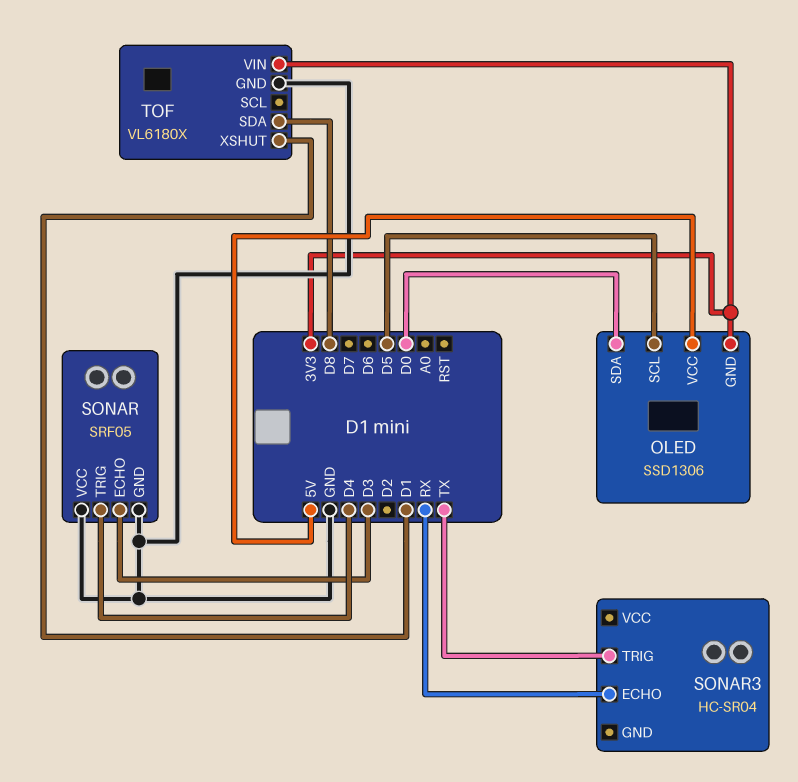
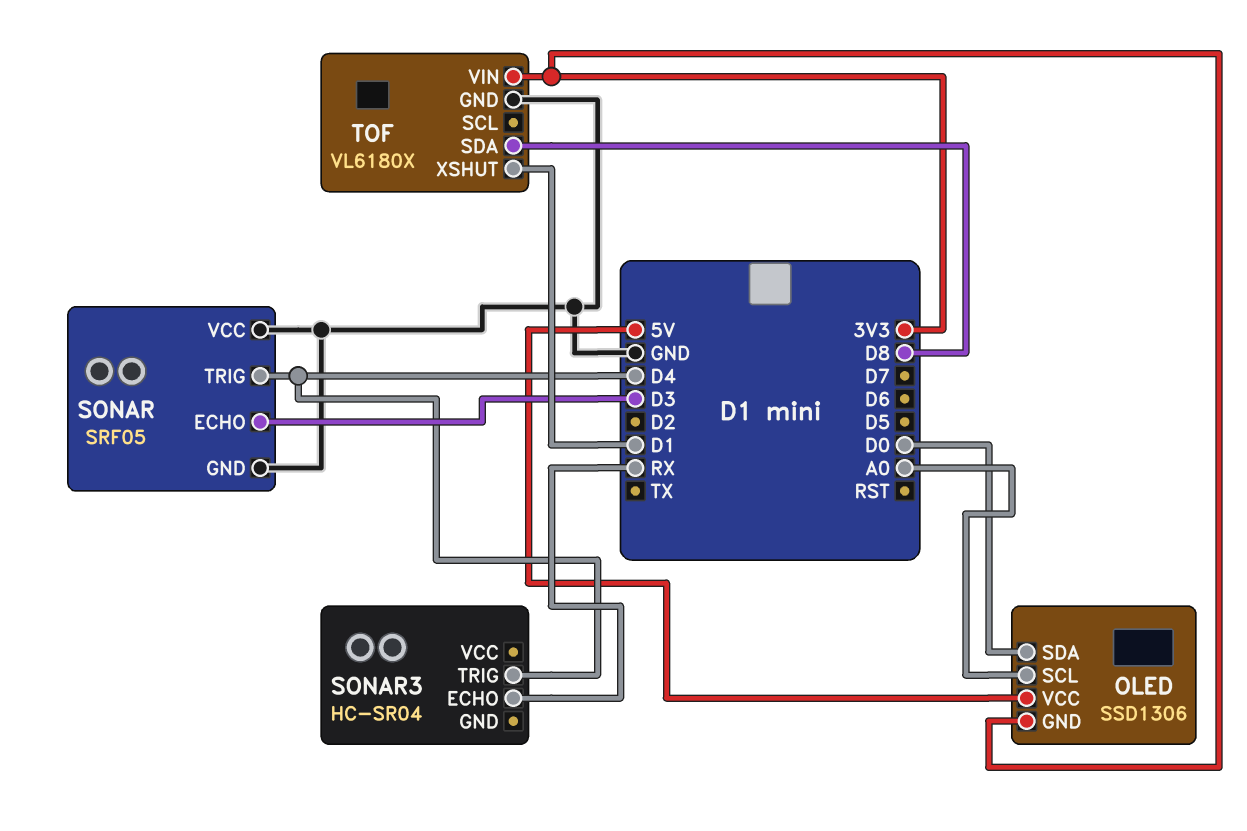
OLED pin SCL: D5 -> A0
SONAR3 pin TRIG: TX -> D4

